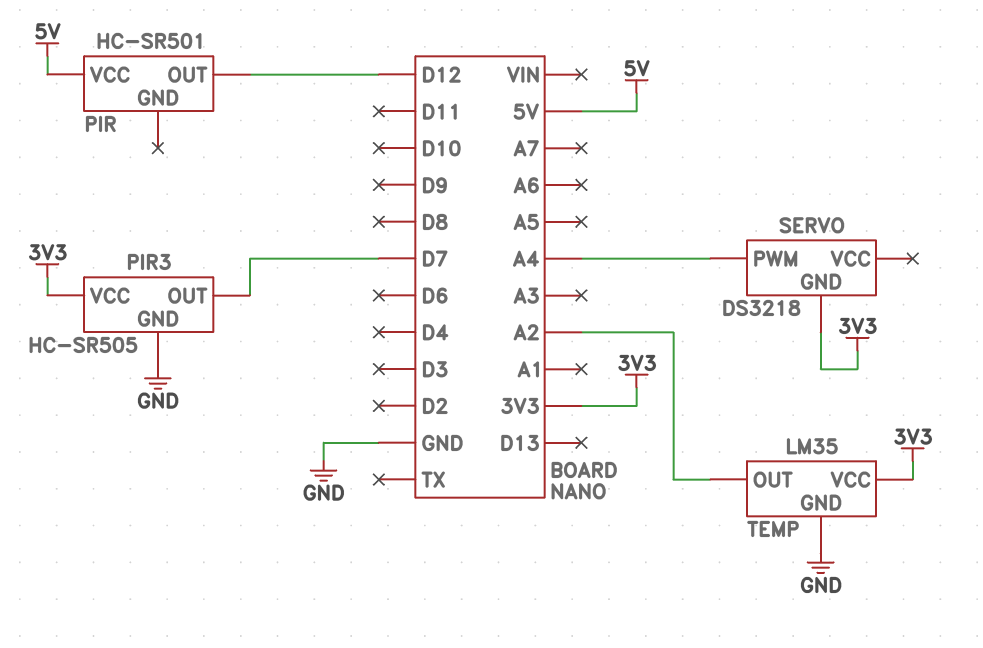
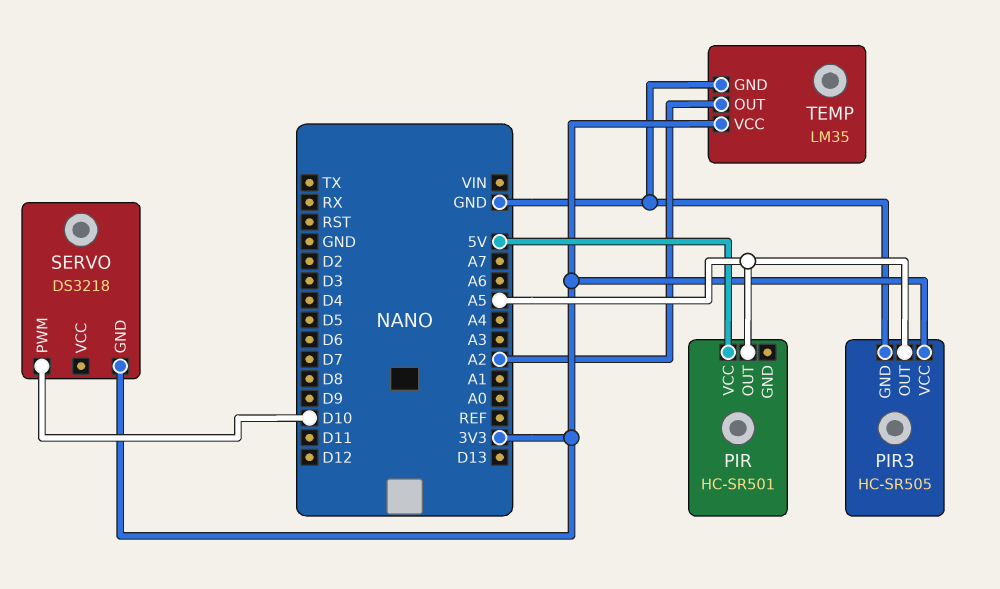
PIR pin OUT: D12 -> A5
PIR3 pin OUT: D7 -> A5
SERVO pin PWM: A4 -> D10

